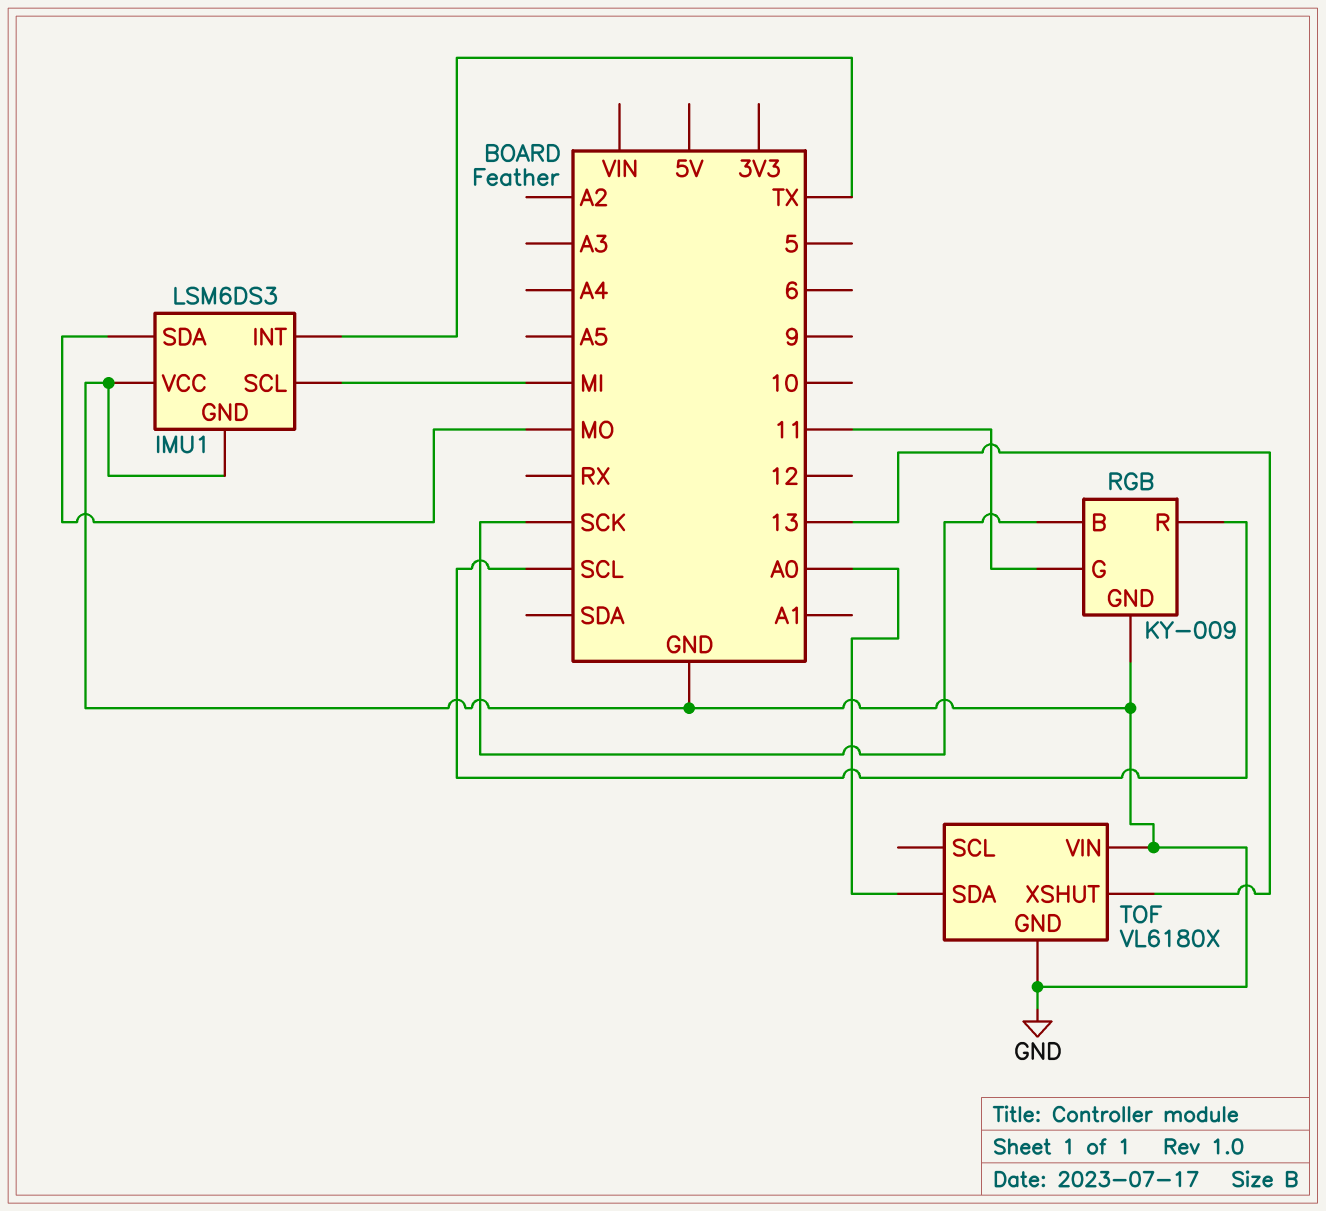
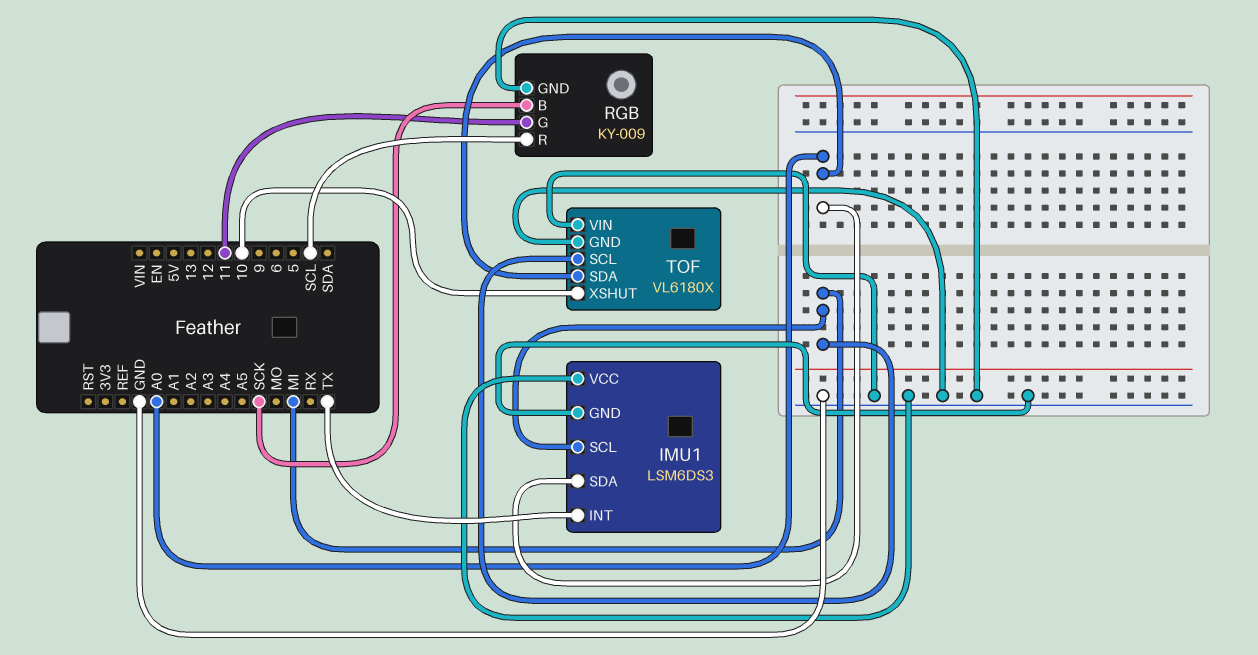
IMU1 pin SDA: MO -> A0
TOF pin SCL: none -> MI
TOF pin XSHUT: 13 -> 10

